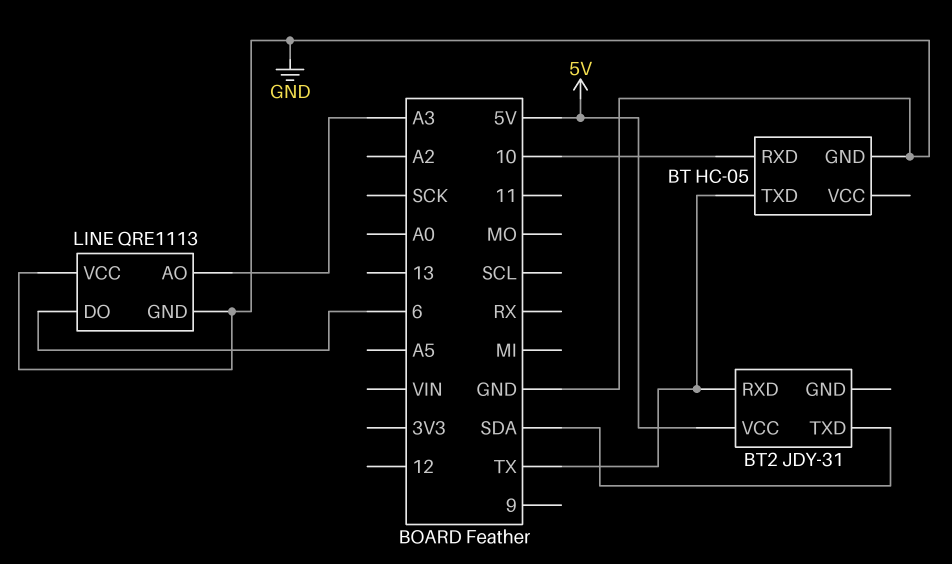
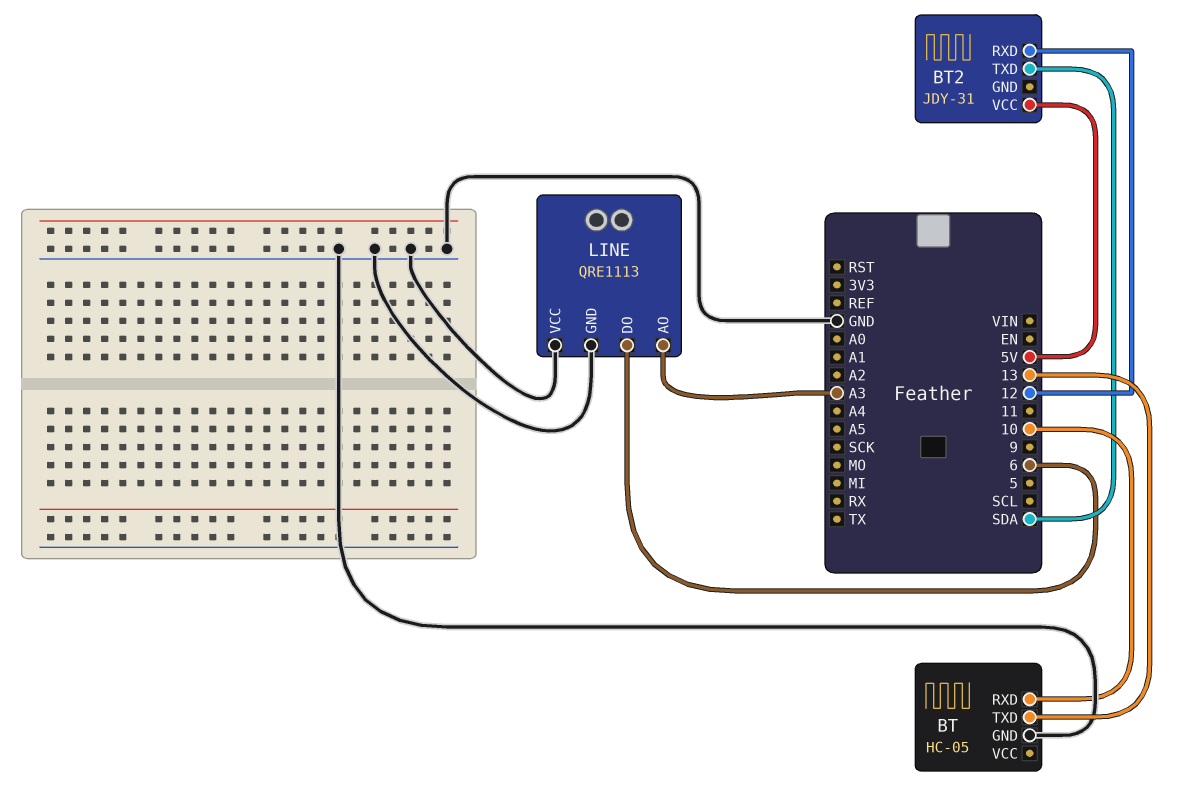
BT pin TXD: TX -> 13
BT2 pin RXD: TX -> 12

